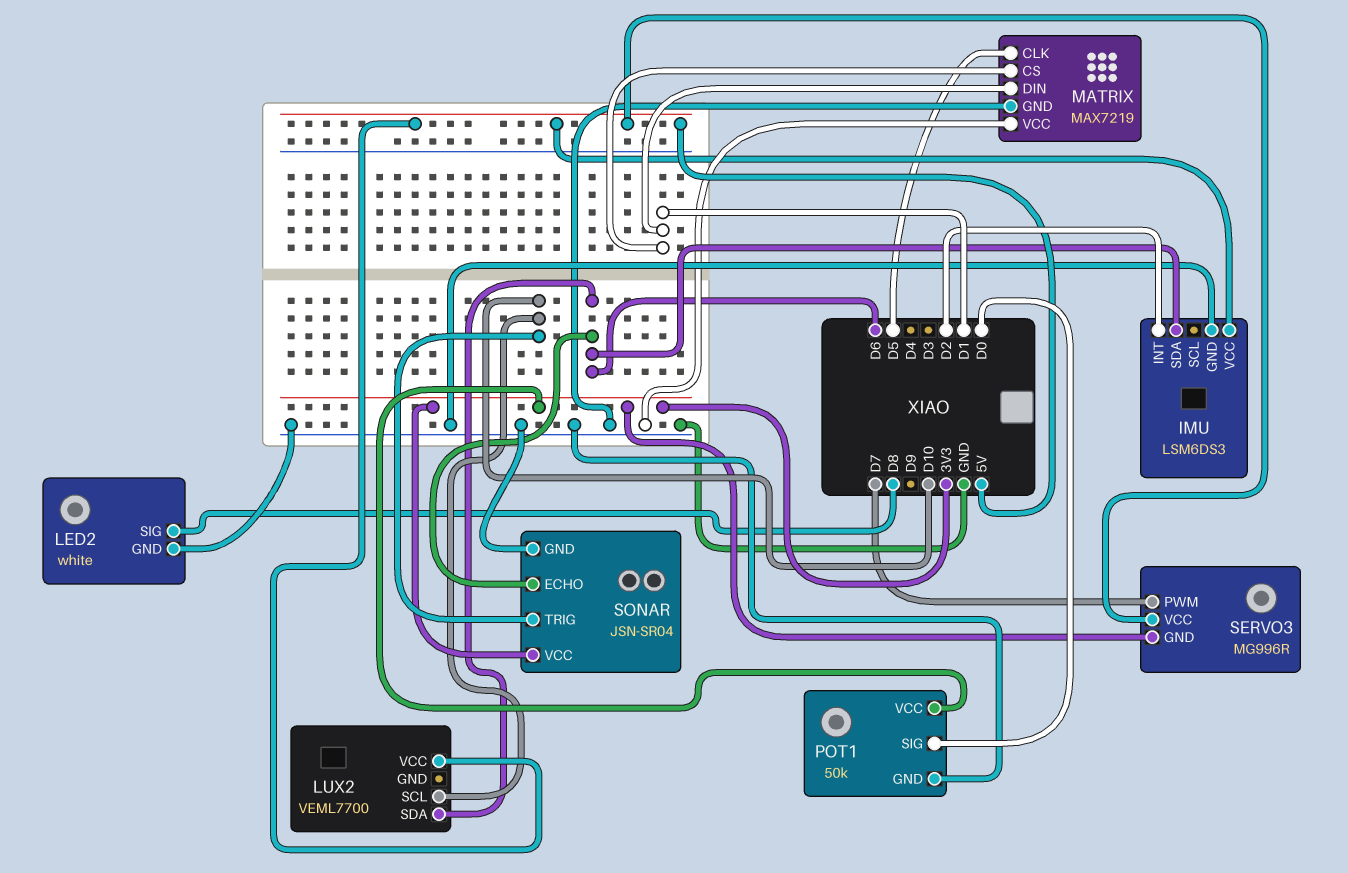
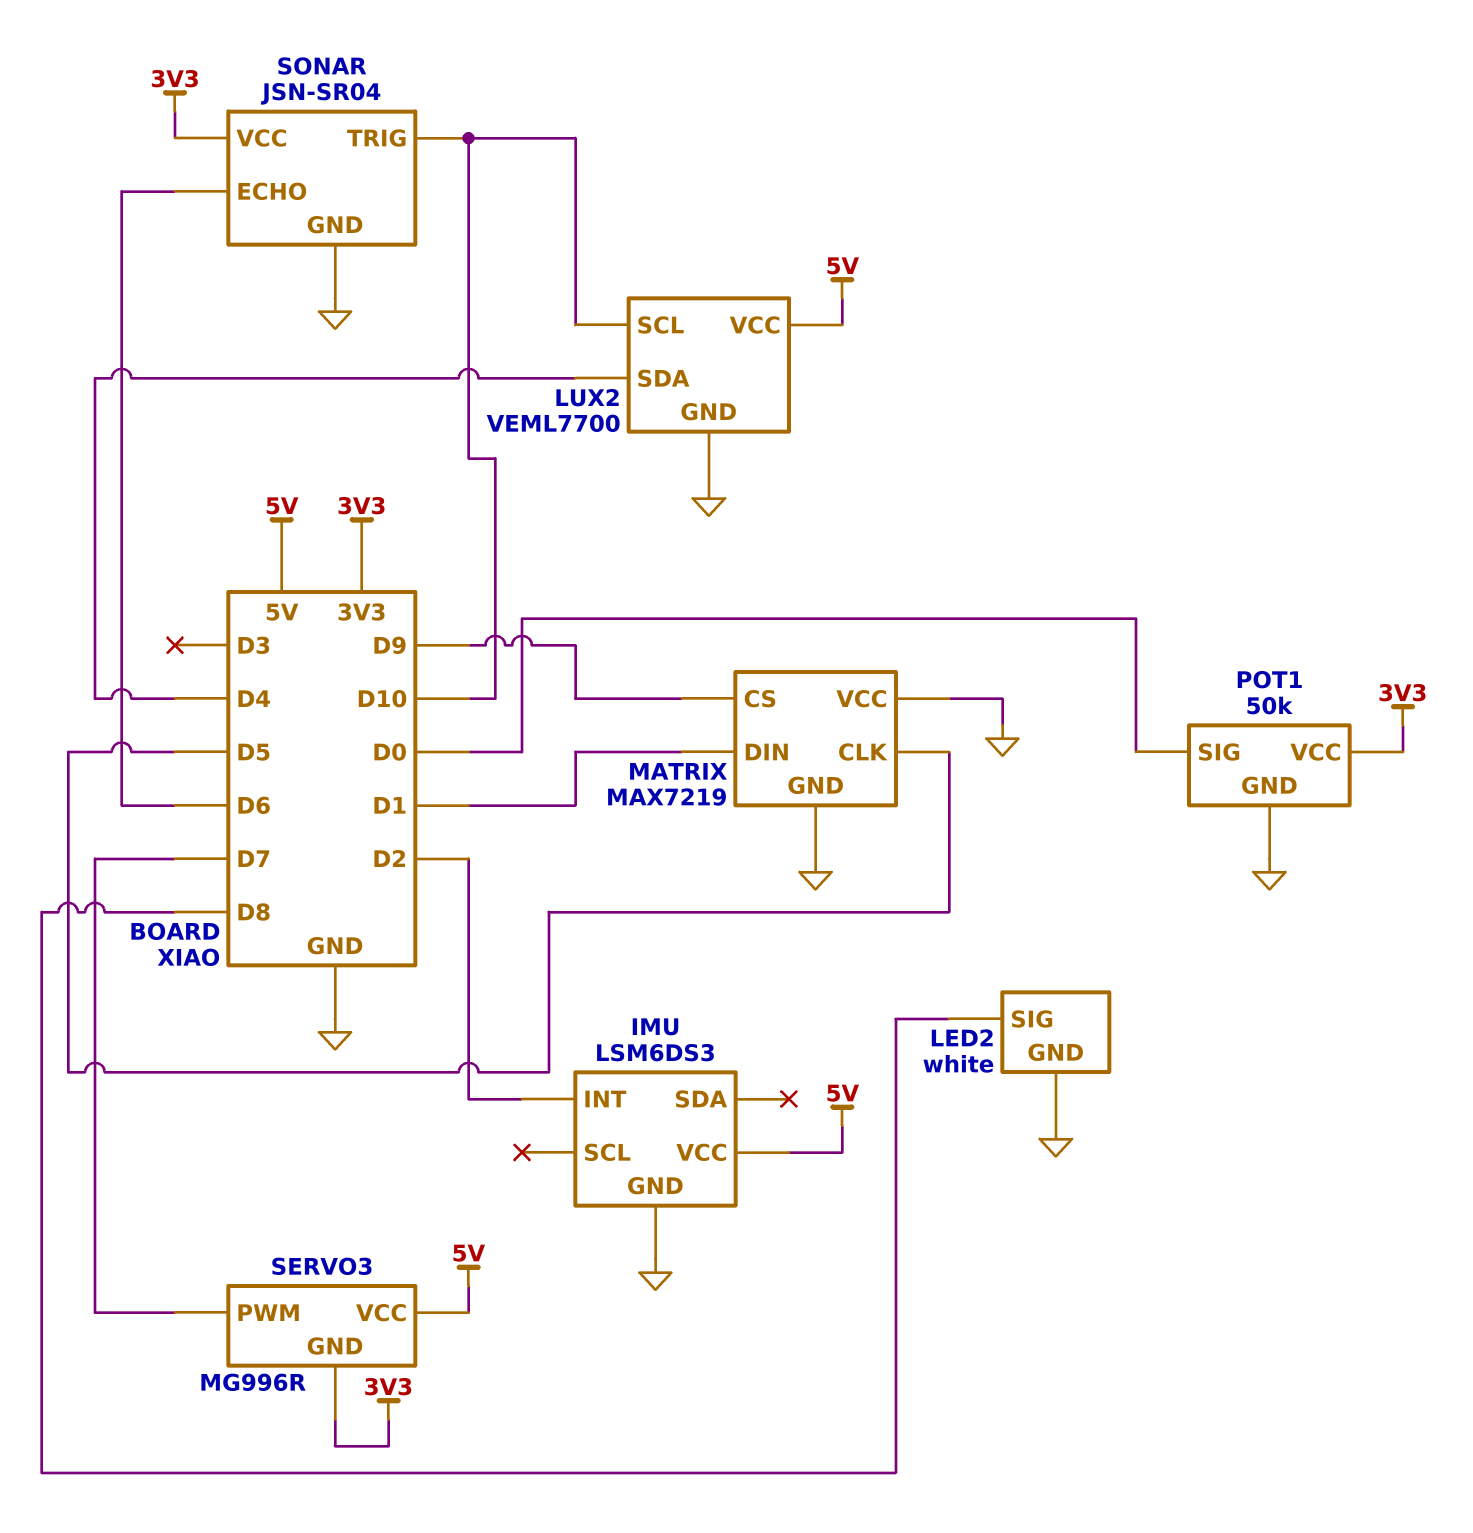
IMU pin SDA: D6 -> none
LUX2 pin GND: none -> GND
LUX2 pin SDA: D6 -> D4
MATRIX pin CS: D1 -> D9

